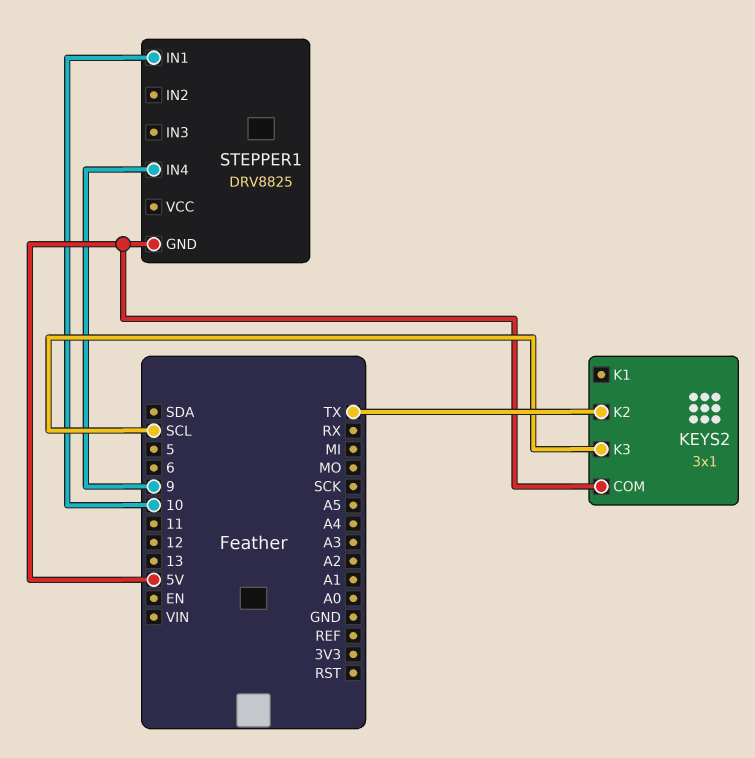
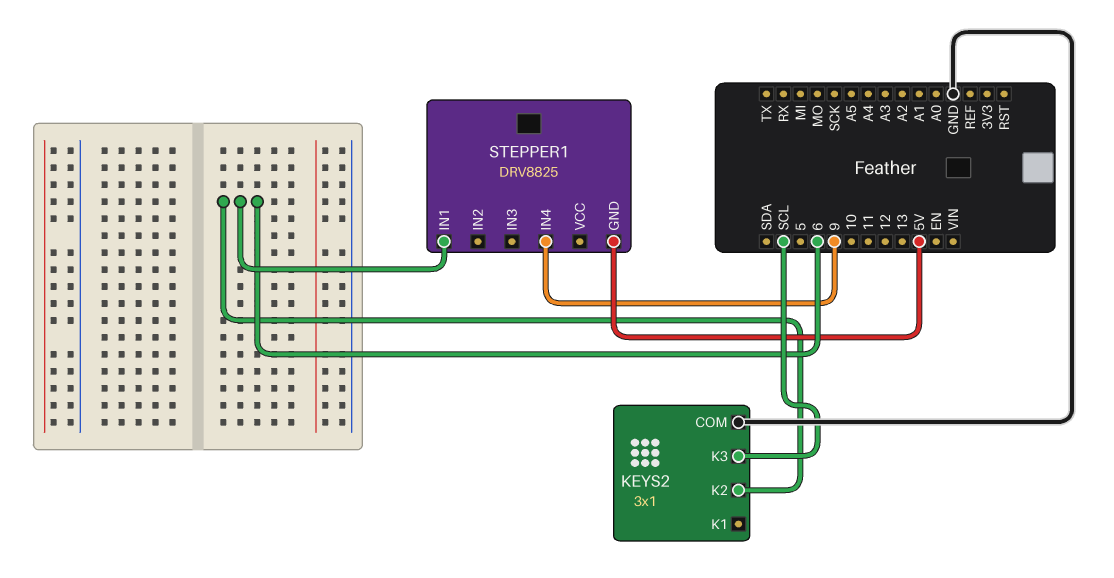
KEYS2 pin COM: 5V -> GND
KEYS2 pin K2: TX -> 6
STEPPER1 pin IN1: 10 -> 6

